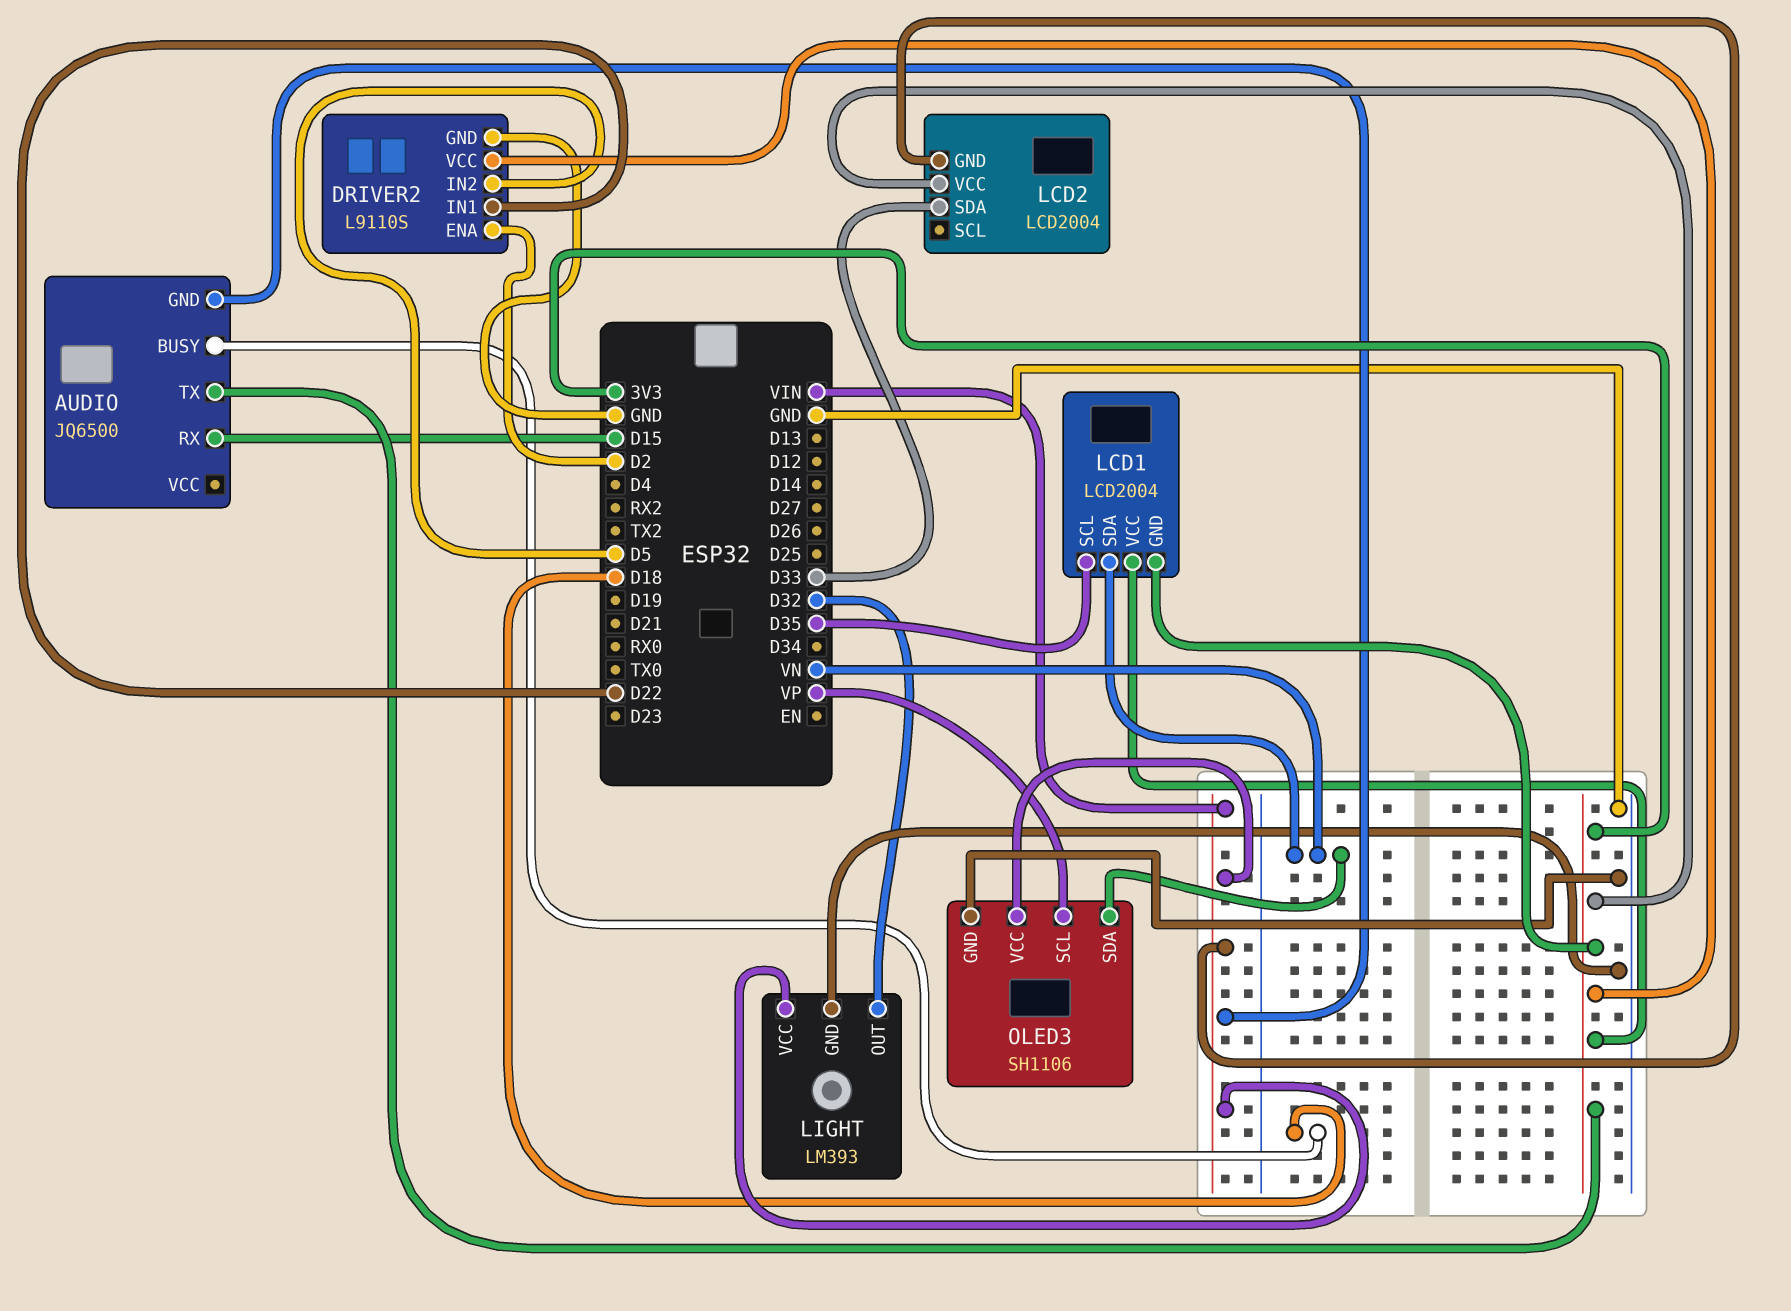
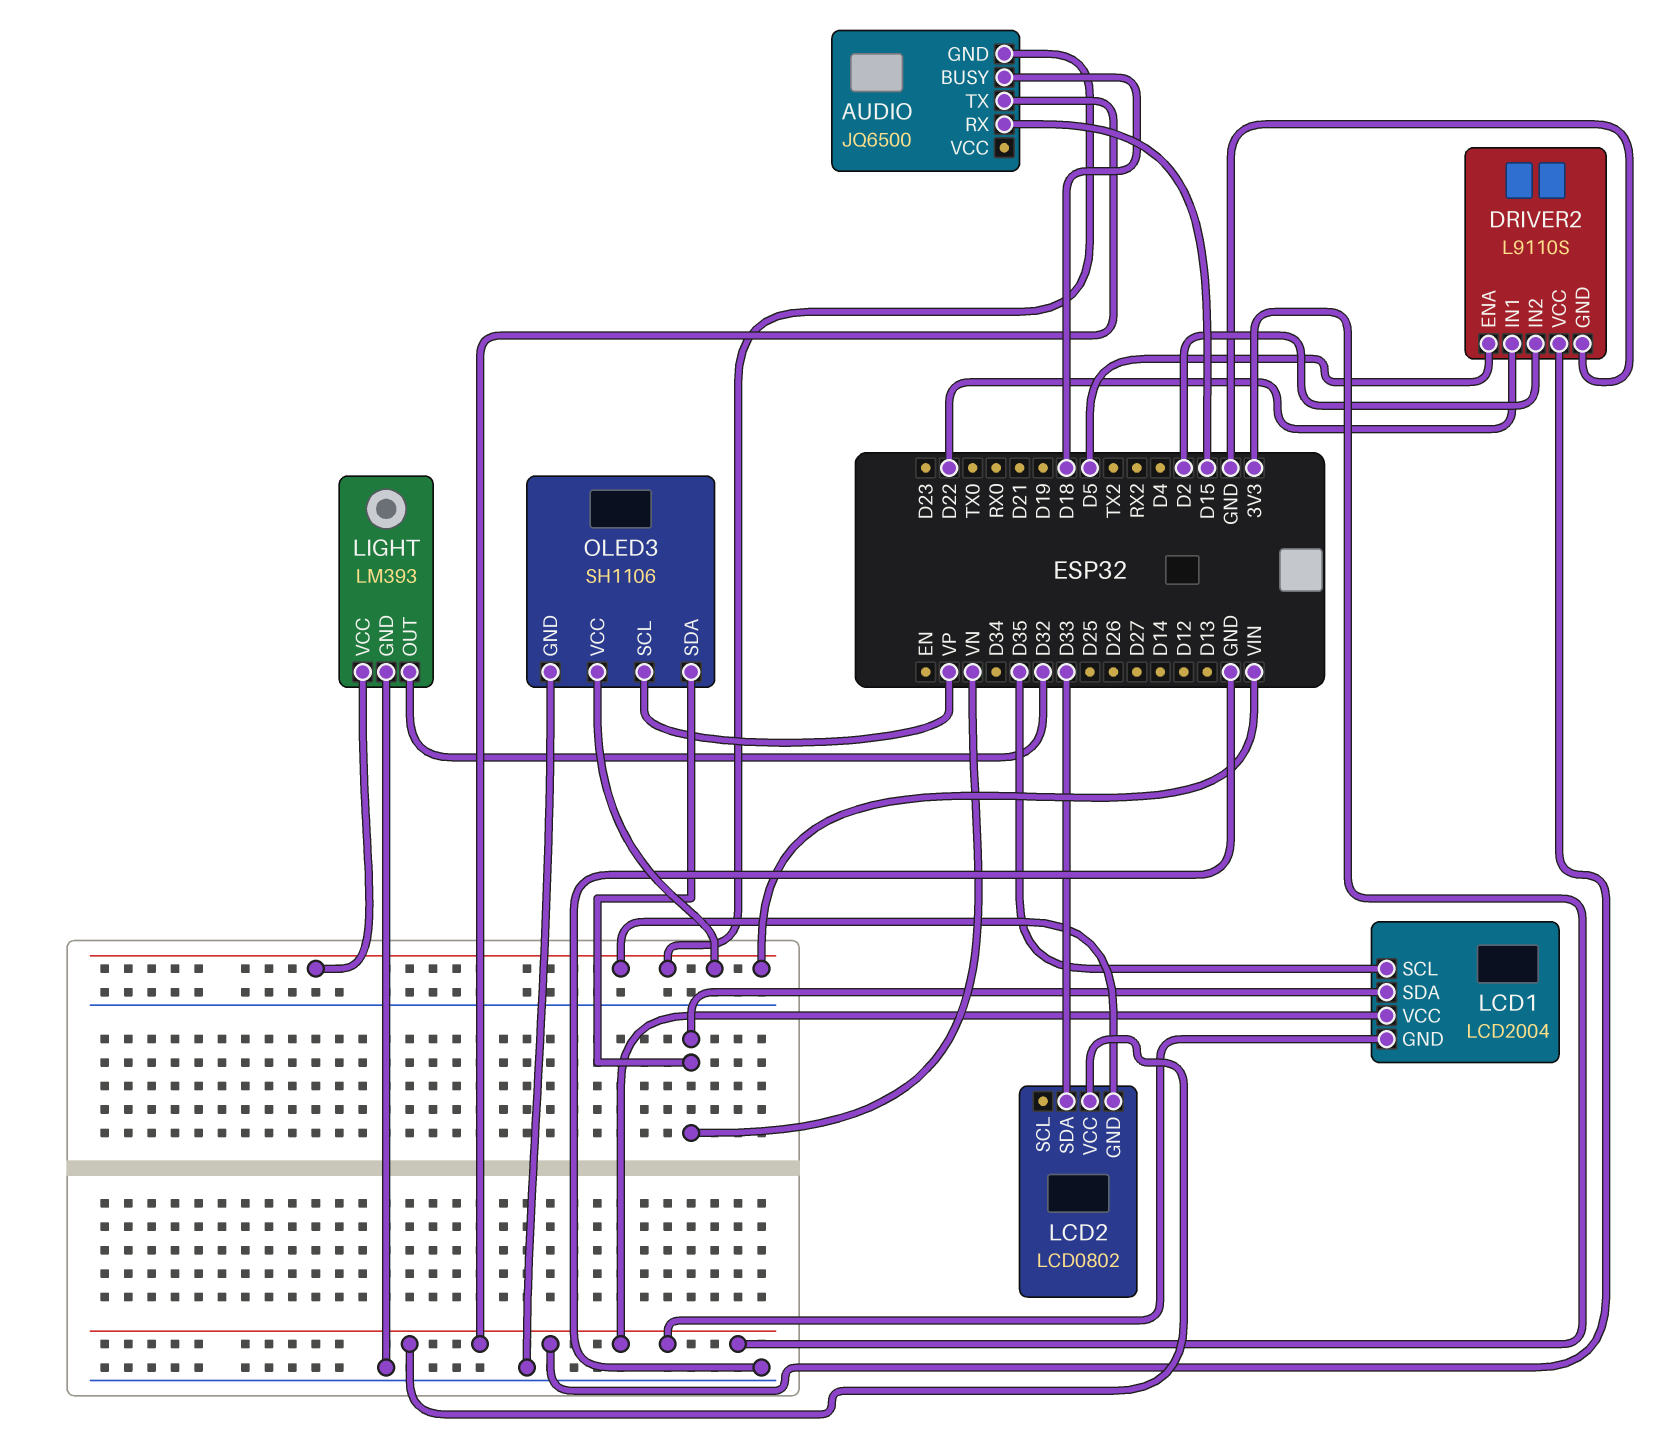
DRIVER2 pin ENA: D2 -> D5
DRIVER2 pin IN2: D5 -> D2
LCD2: LCD2004 -> LCD0802

